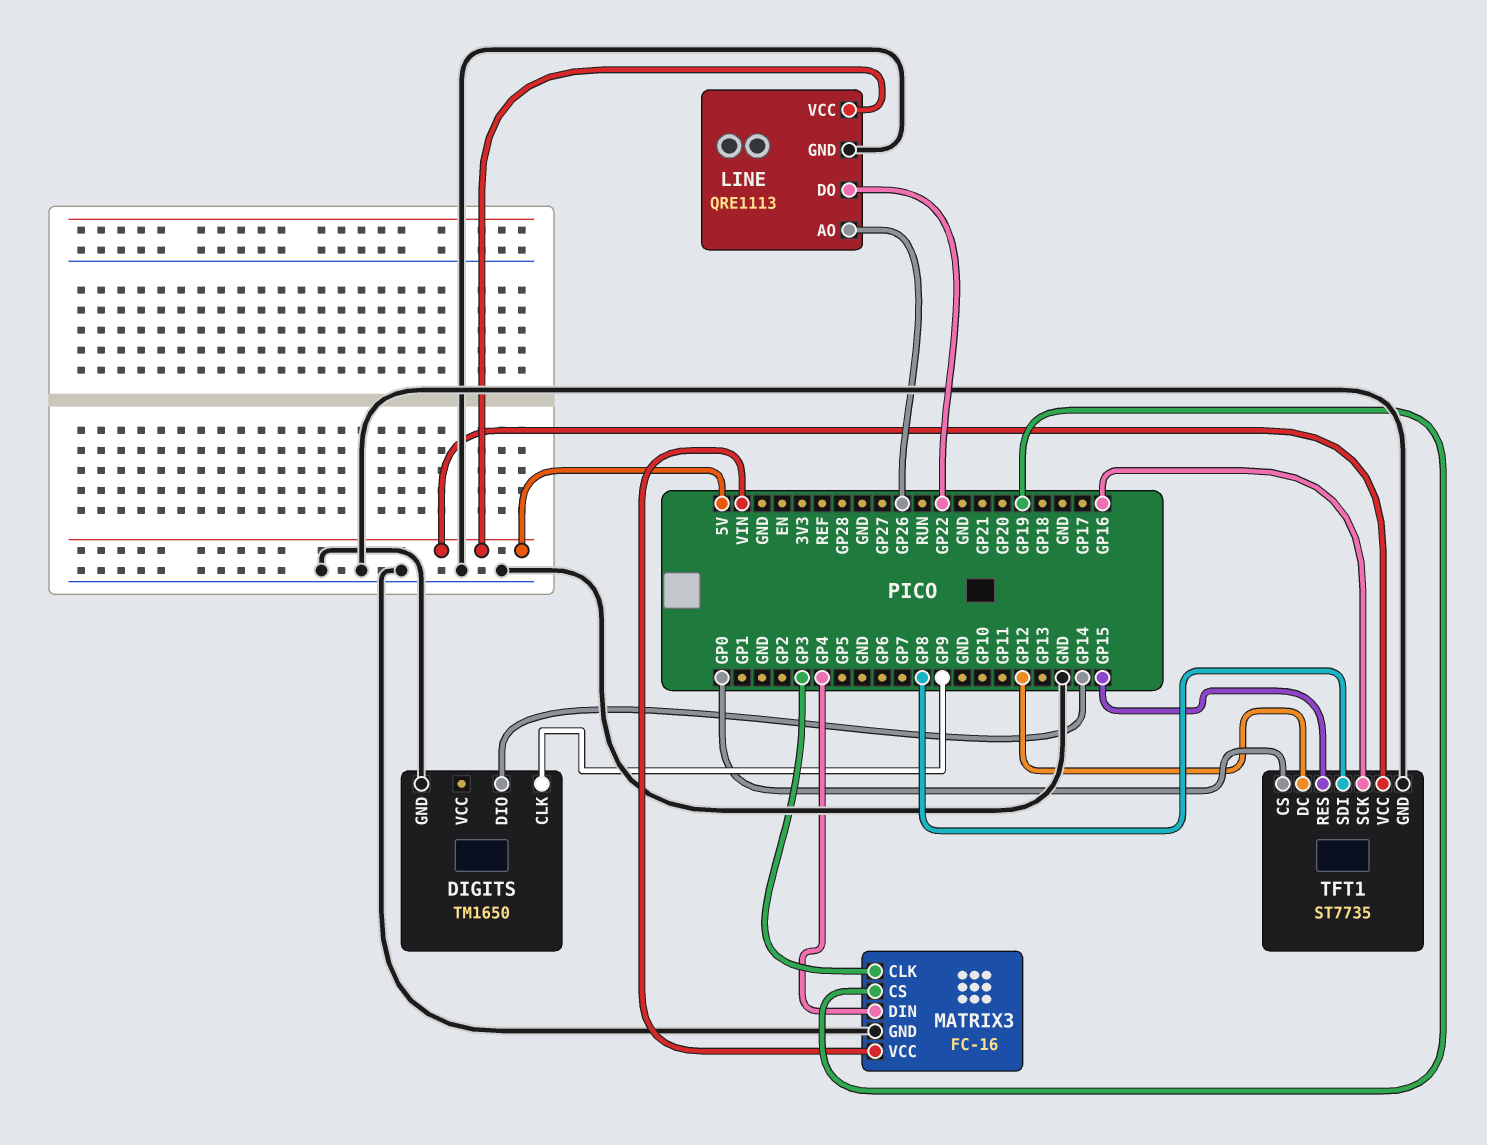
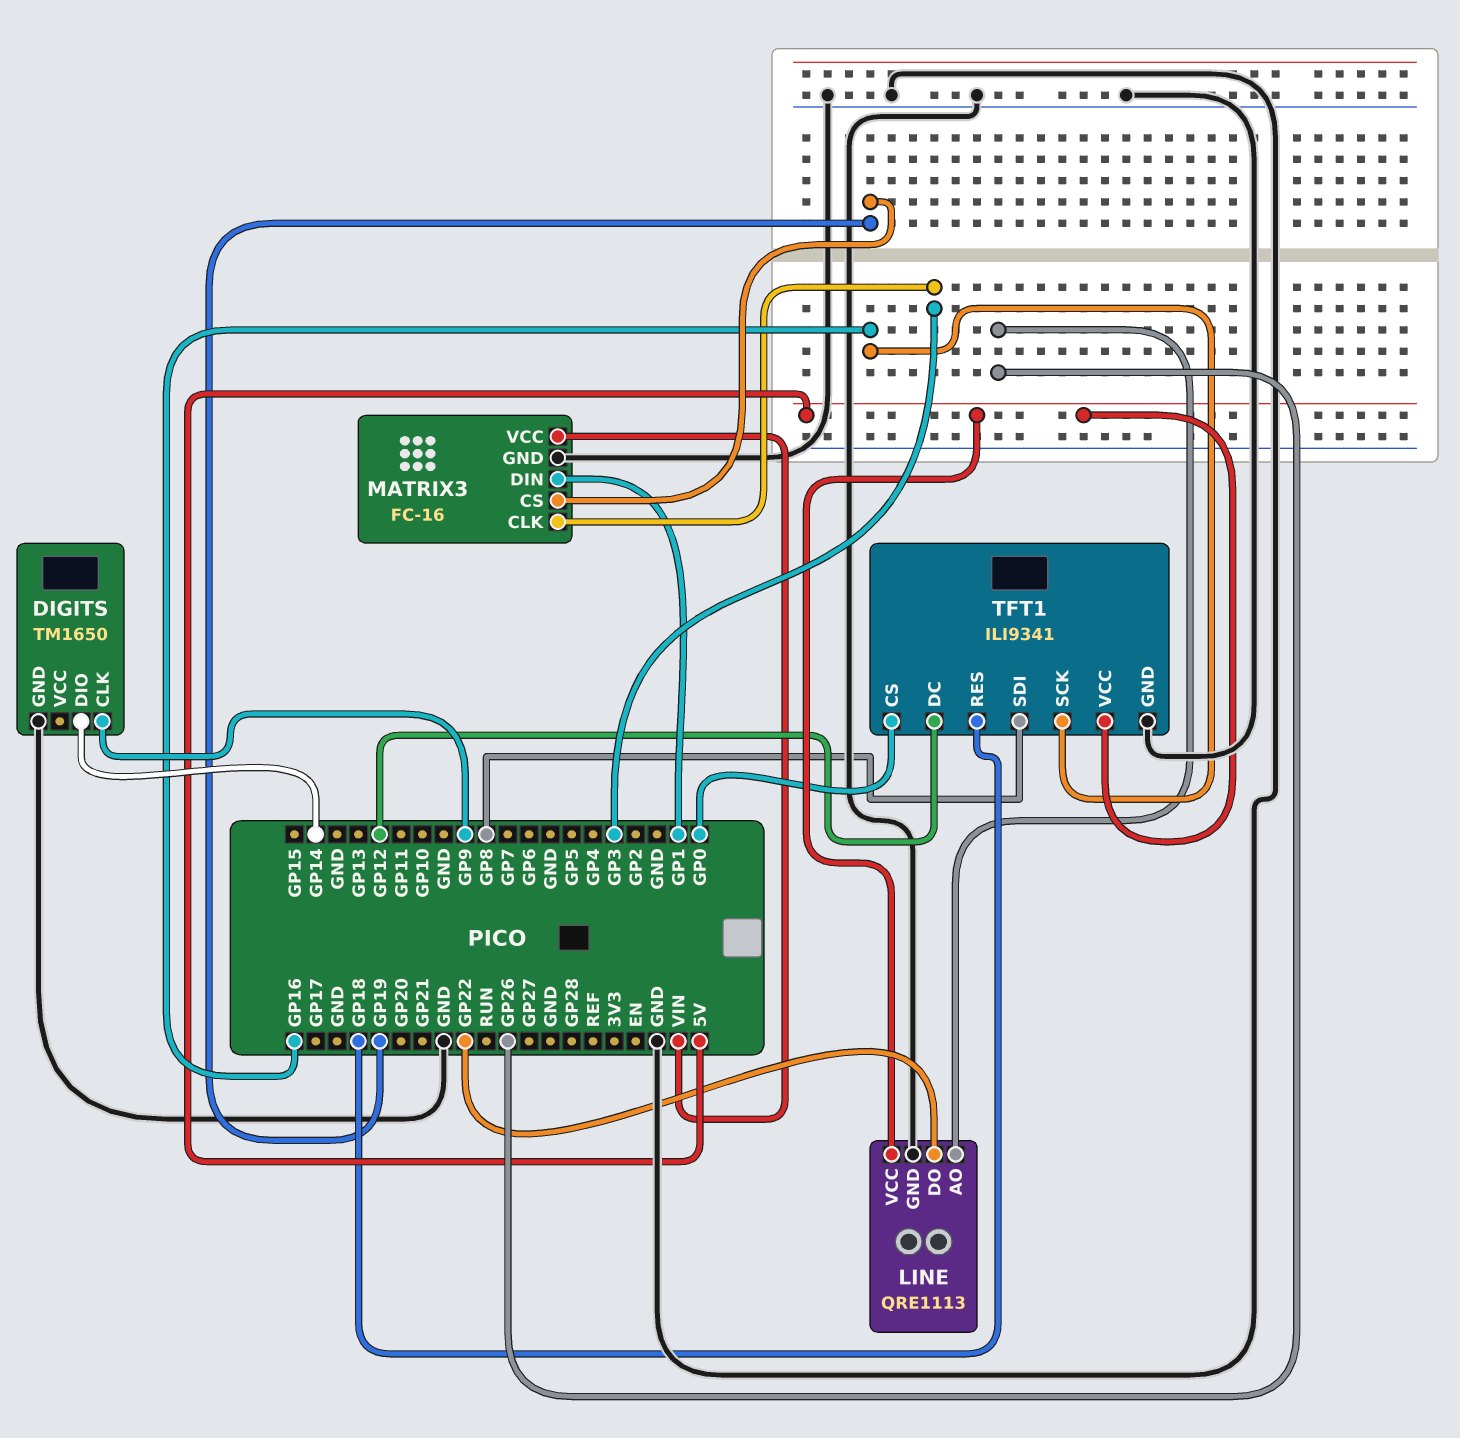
MATRIX3 pin DIN: GP4 -> GP1
TFT1: ST7735 -> ILI9341
TFT1 pin RES: GP15 -> GP18

